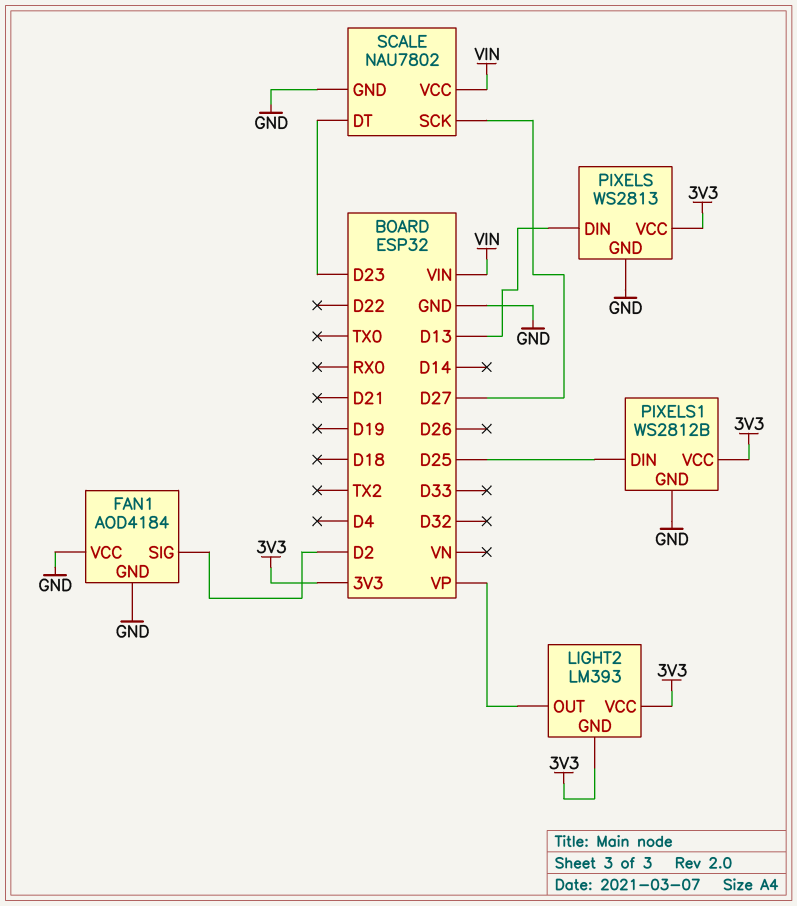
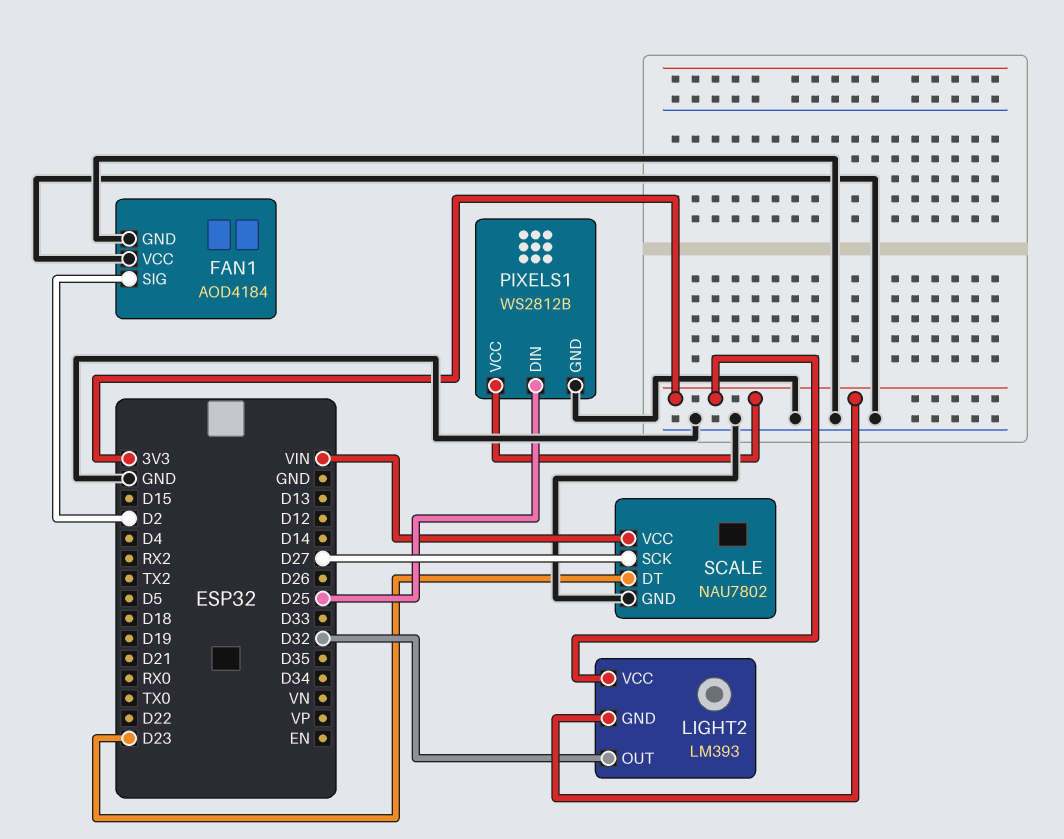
LIGHT2 pin OUT: VP -> D32
PIXELS: WS2813 -> none
PIXELS pin DIN: D13 -> none
PIXELS pin GND: GND -> none
PIXELS pin VCC: 3V3 -> none

